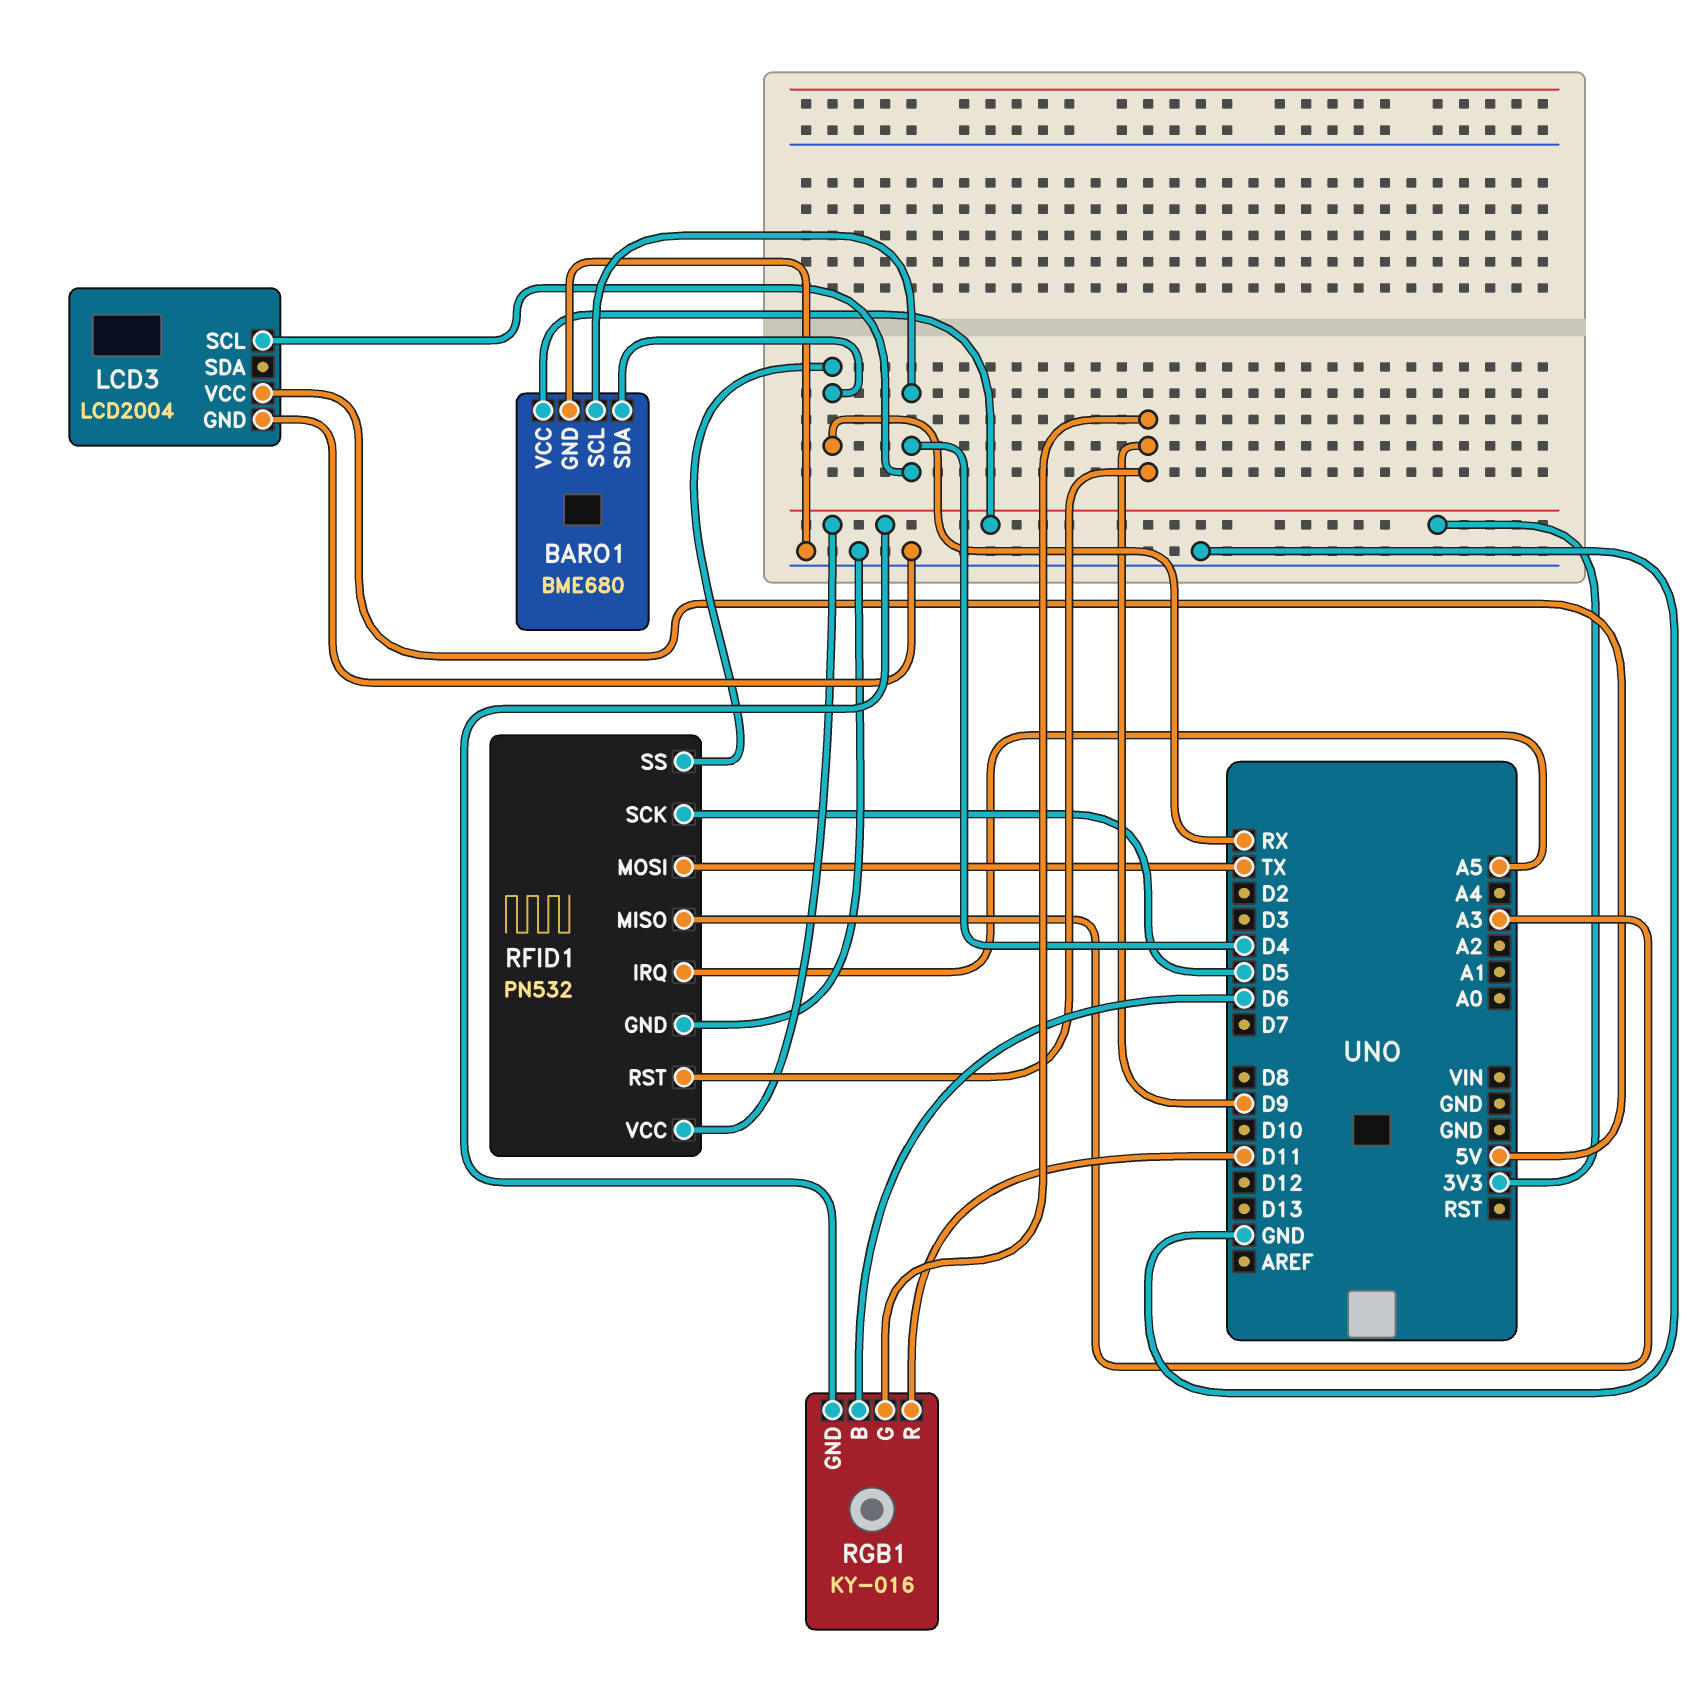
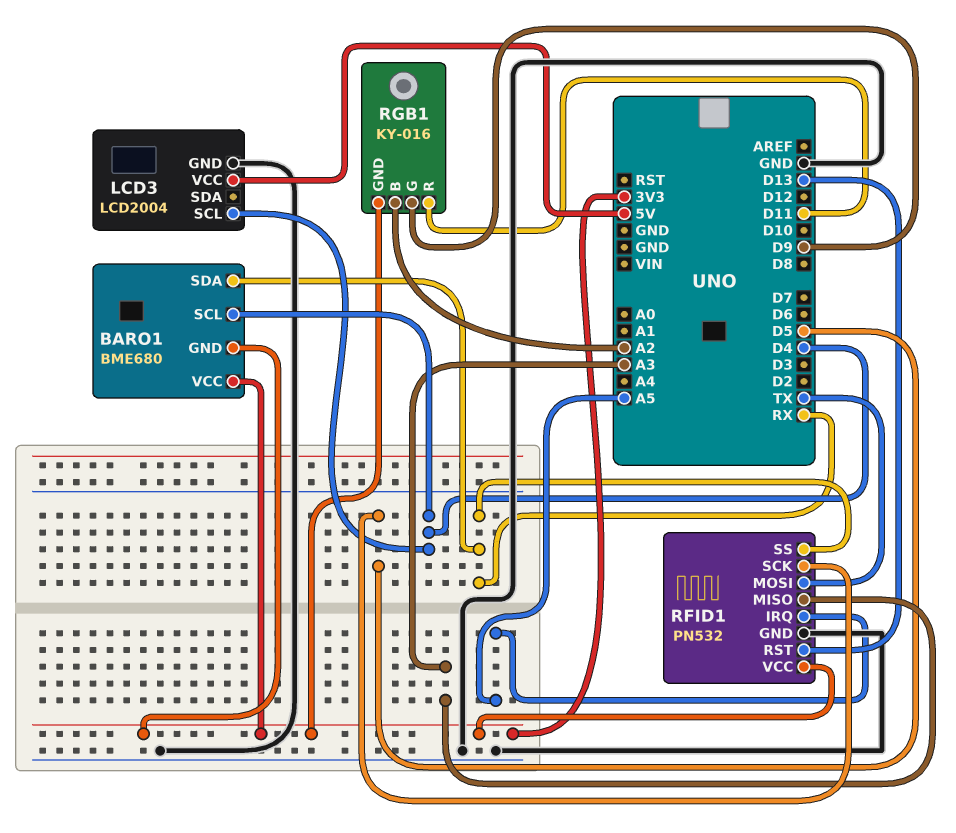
BARO1 pin GND: GND -> 3V3
RFID1 pin RST: D9 -> D13
RGB1 pin B: D6 -> A2

